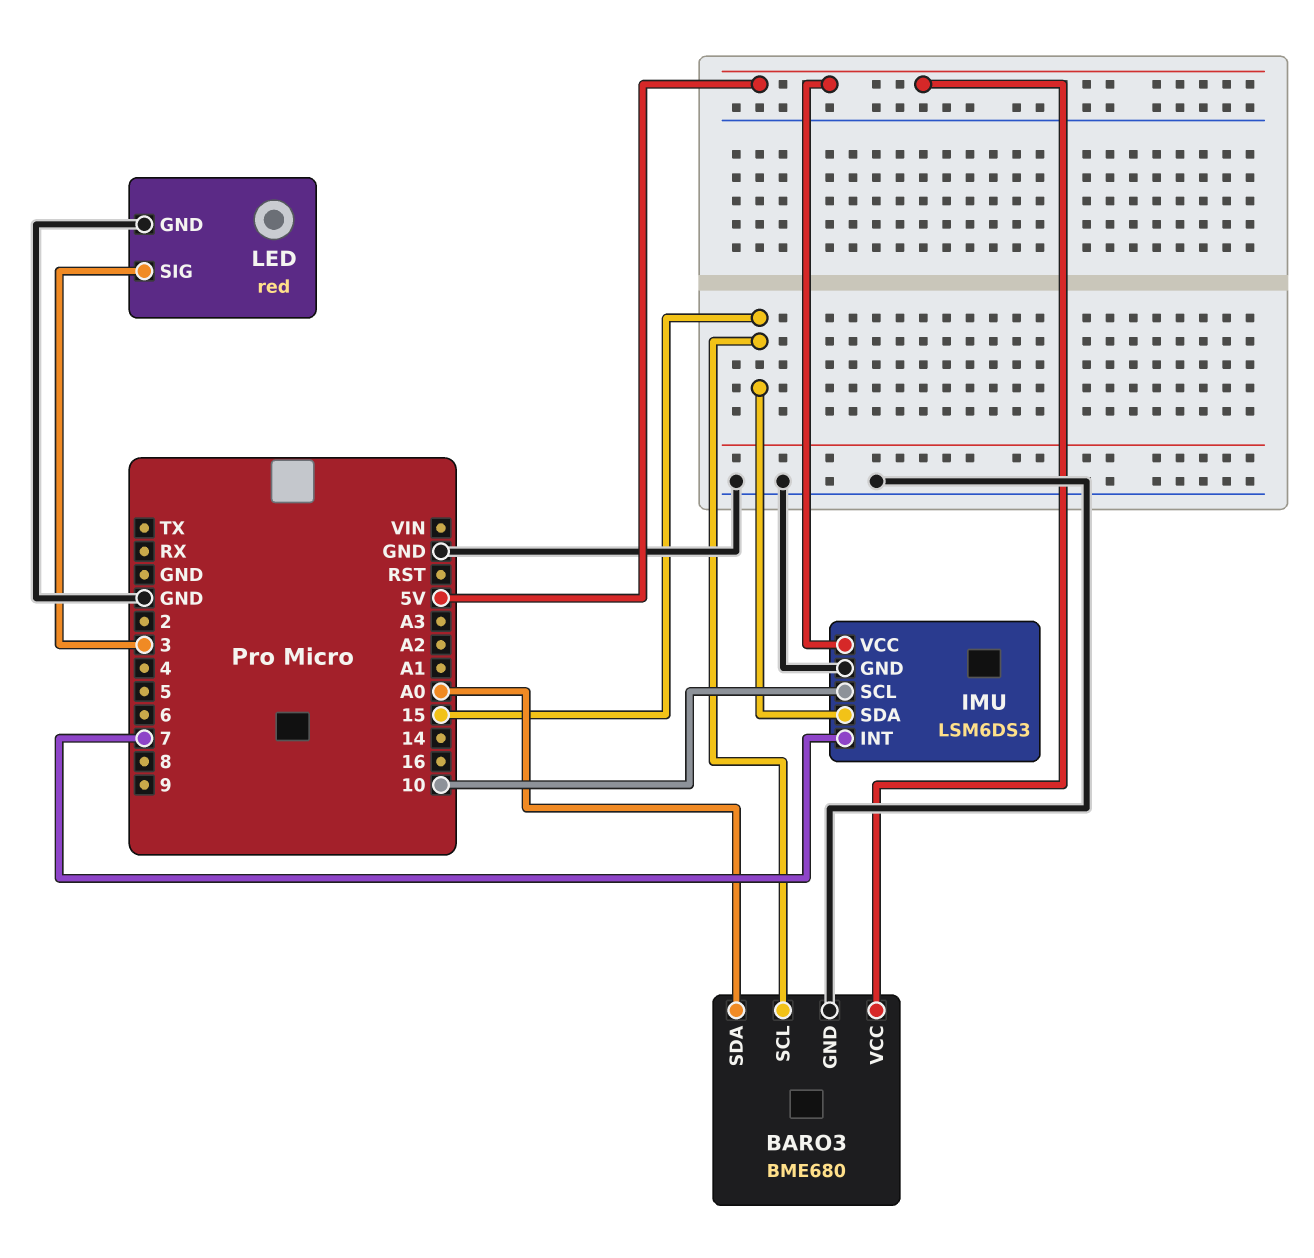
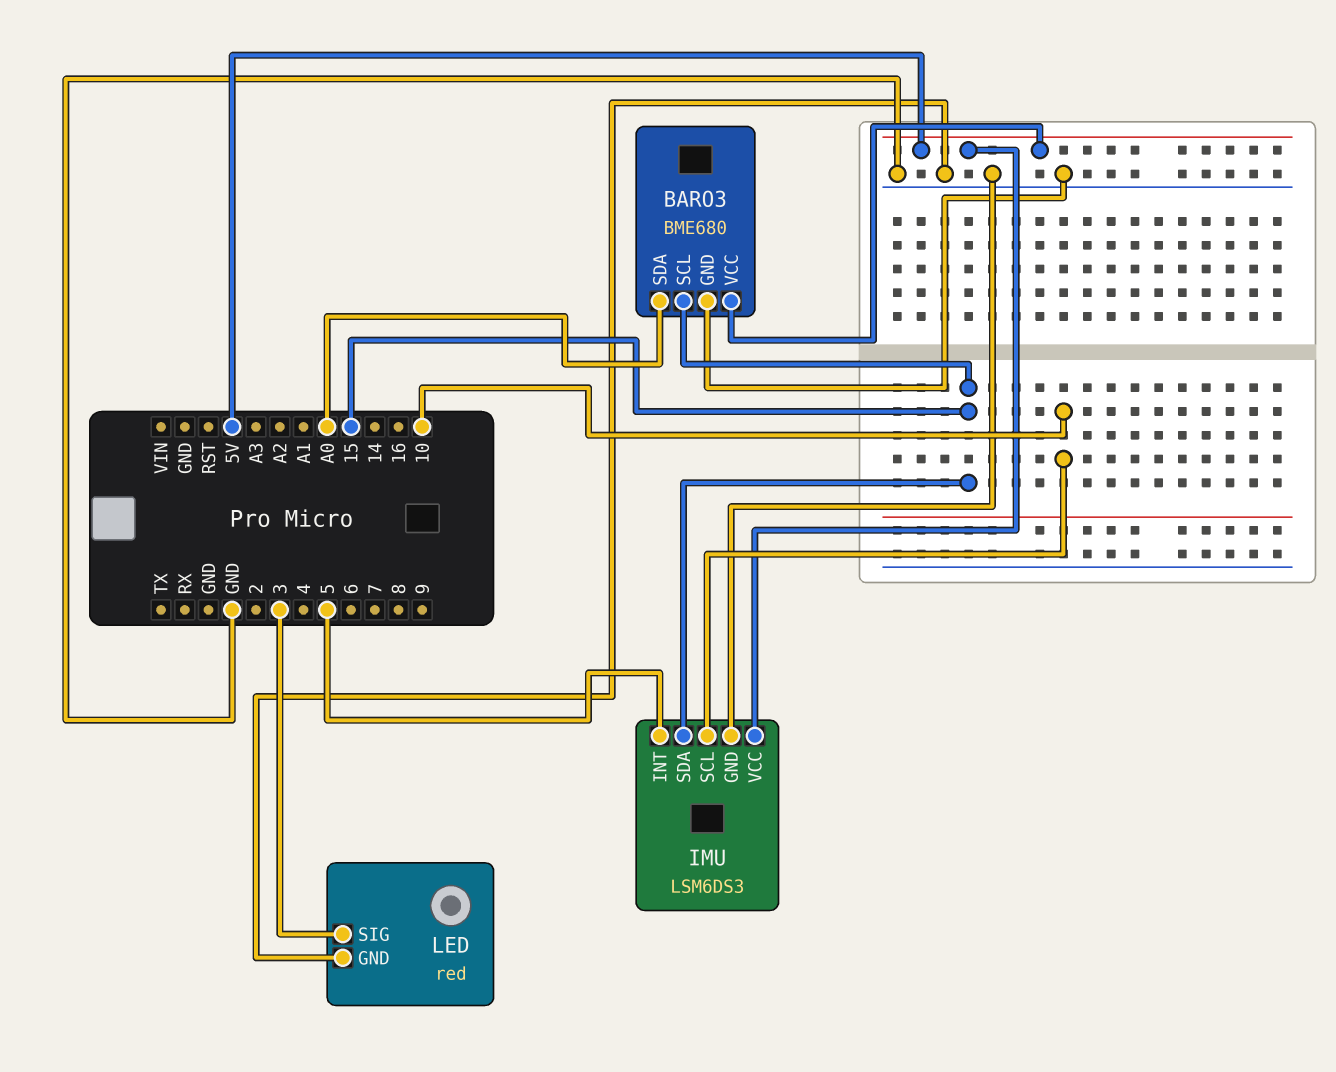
IMU pin INT: 7 -> 5

